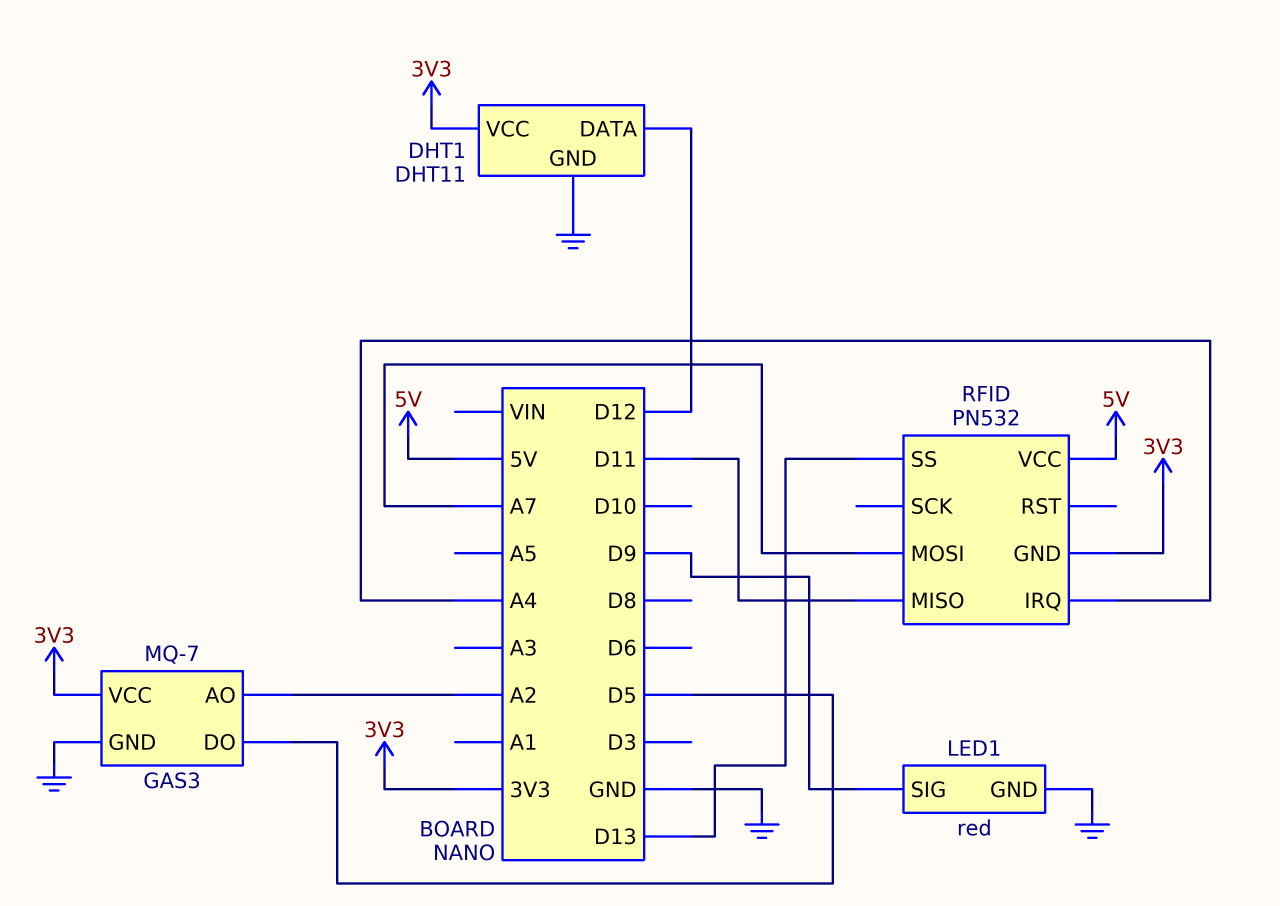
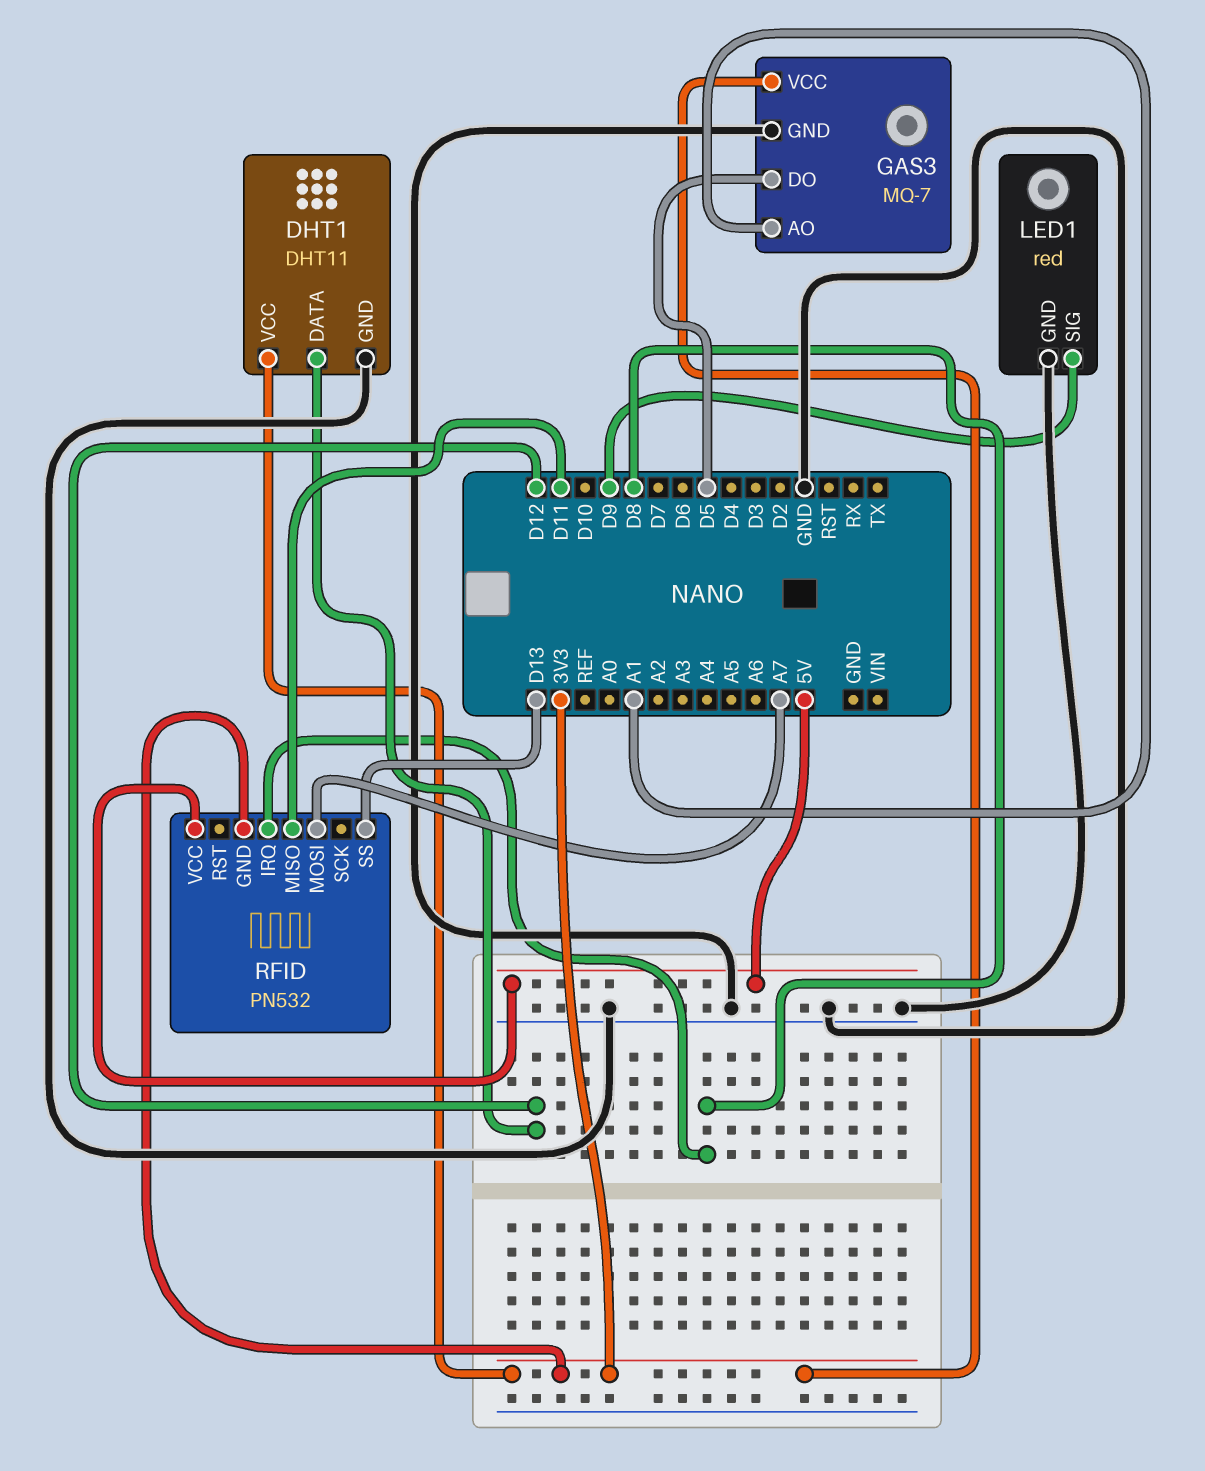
GAS3 pin AO: A2 -> A1
RFID pin IRQ: A4 -> D8

